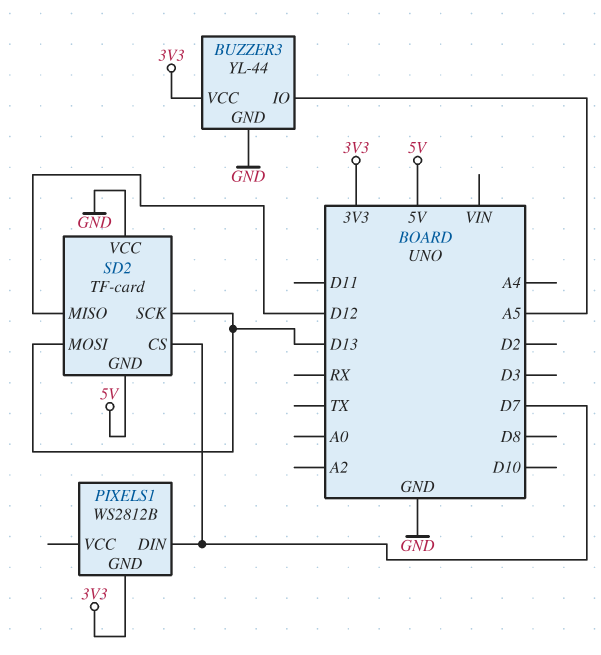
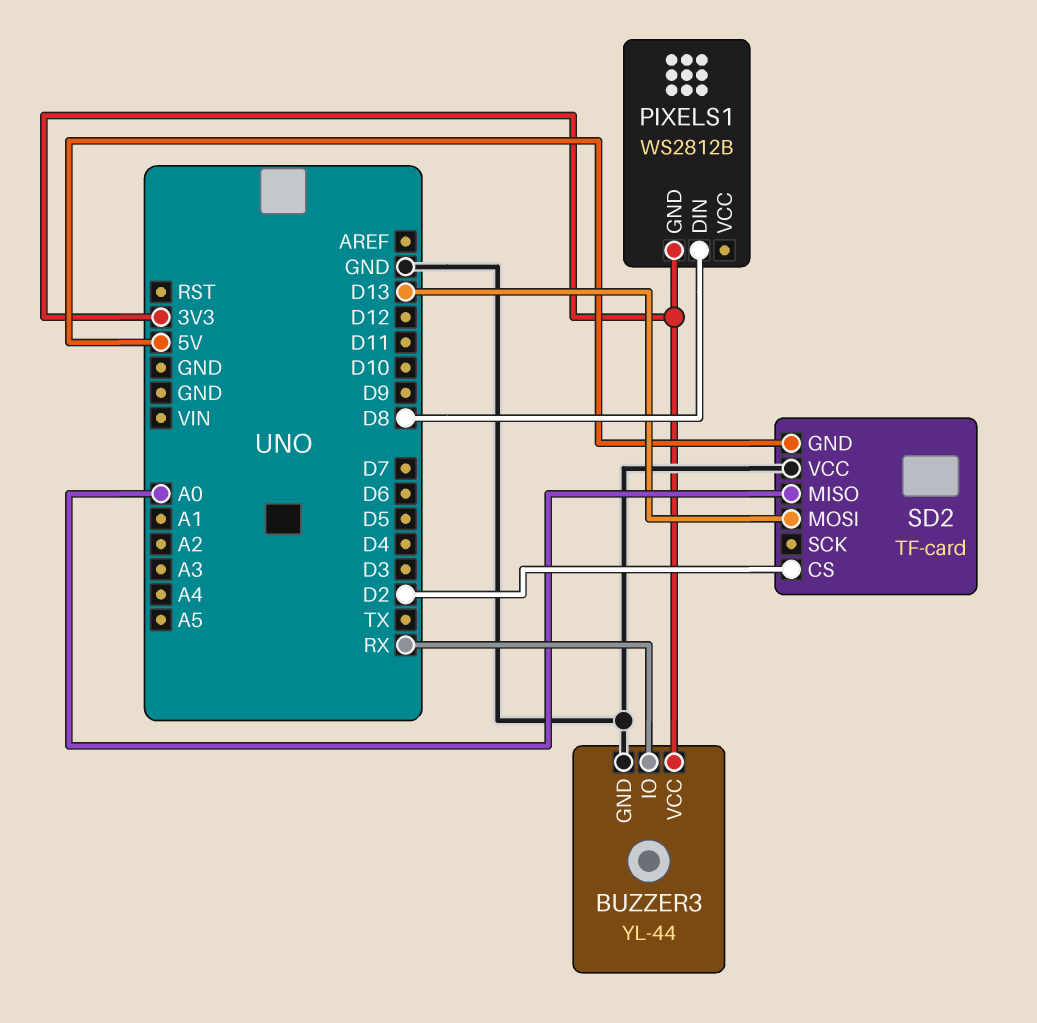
BUZZER3 pin IO: A5 -> RX
PIXELS1 pin DIN: D7 -> D8
SD2 pin CS: D7 -> D2
SD2 pin MISO: D12 -> A0
SD2 pin SCK: D13 -> none

